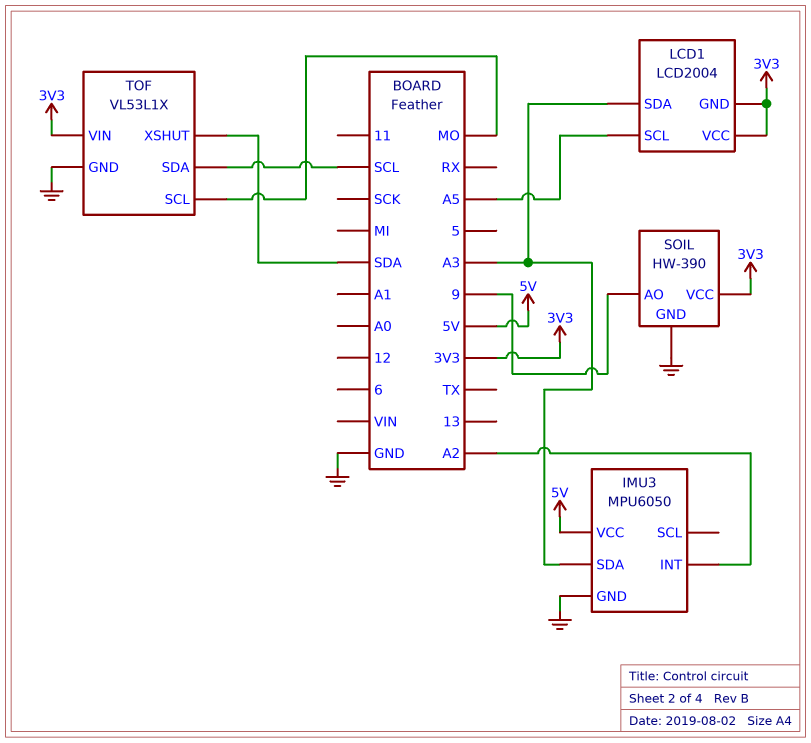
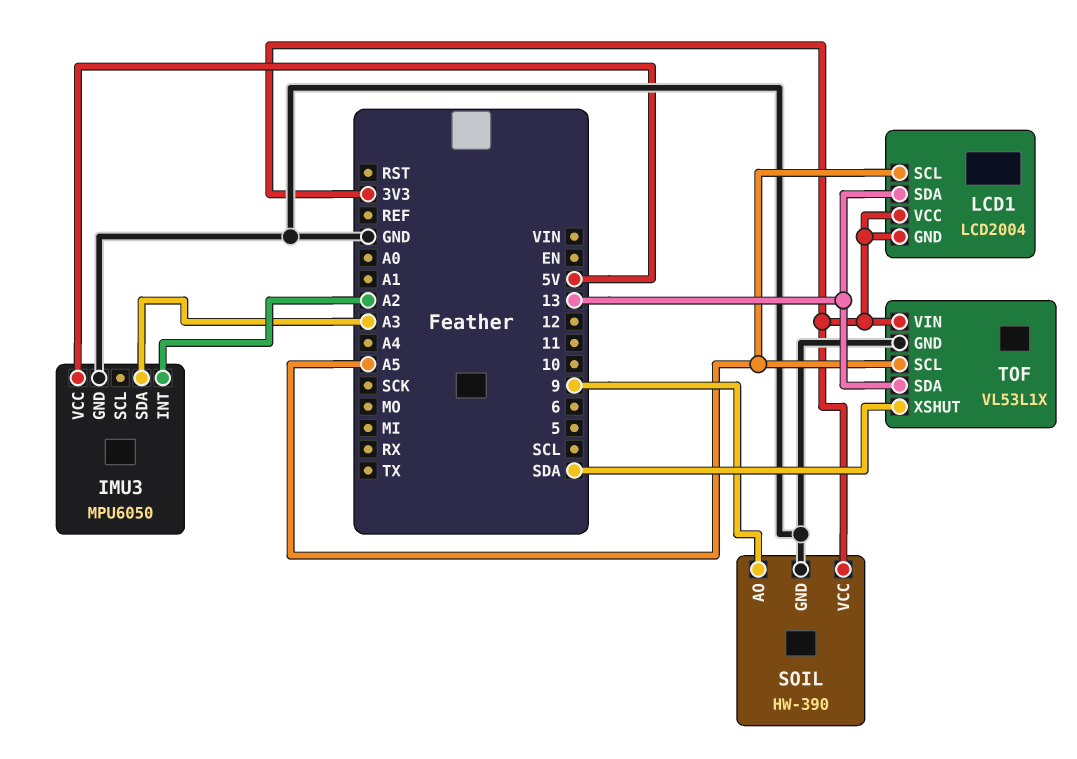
LCD1 pin SDA: A3 -> 13
TOF pin SCL: MO -> A5
TOF pin SDA: SCL -> 13

